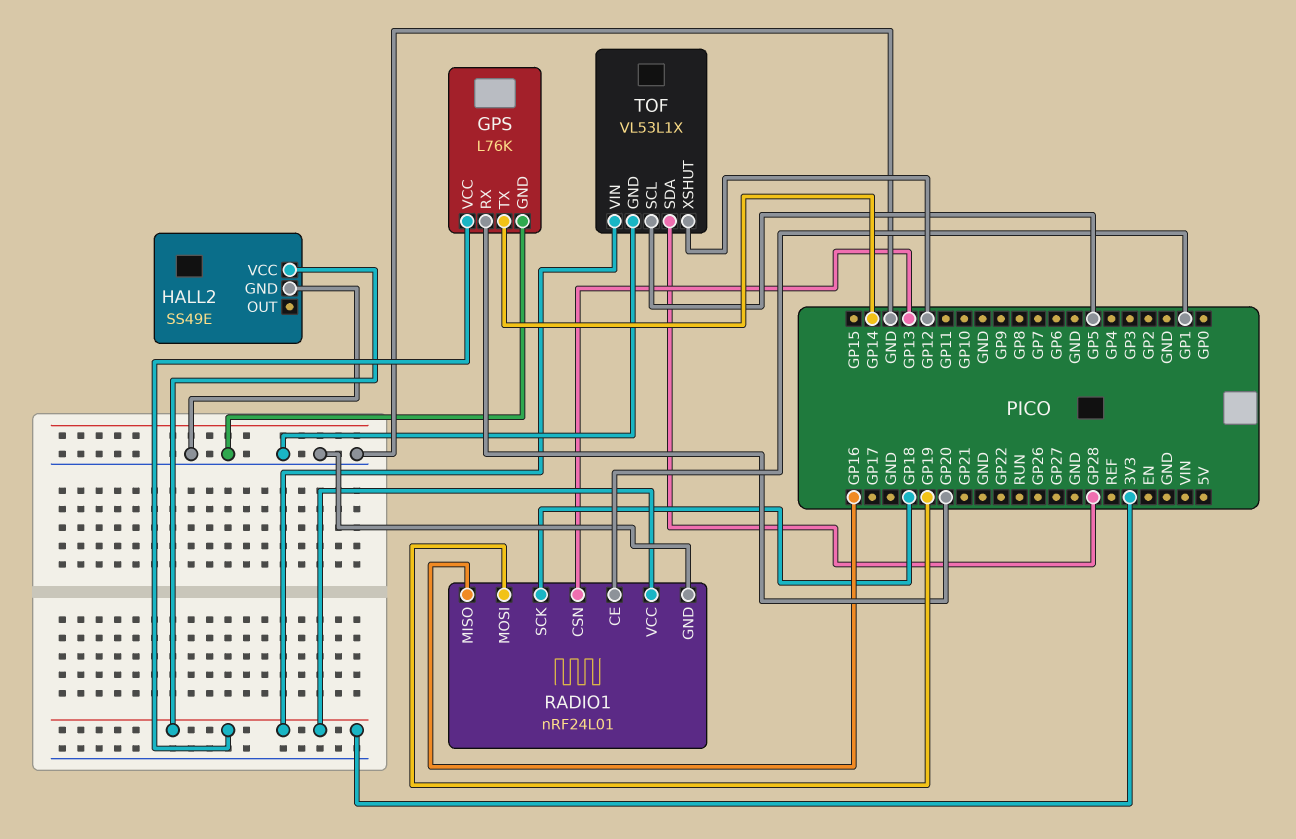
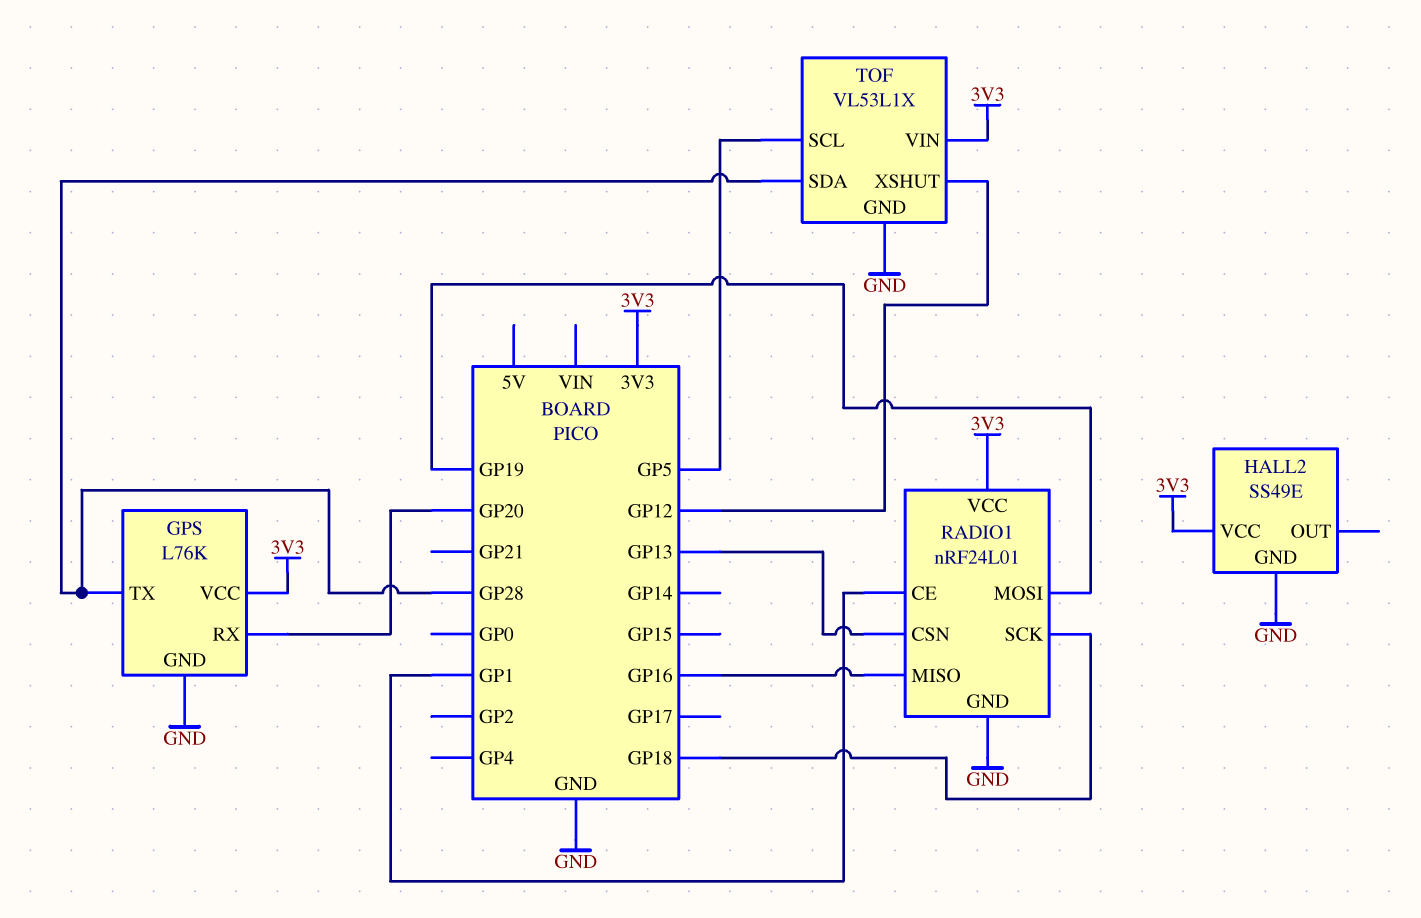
GPS pin TX: GP14 -> GP28

